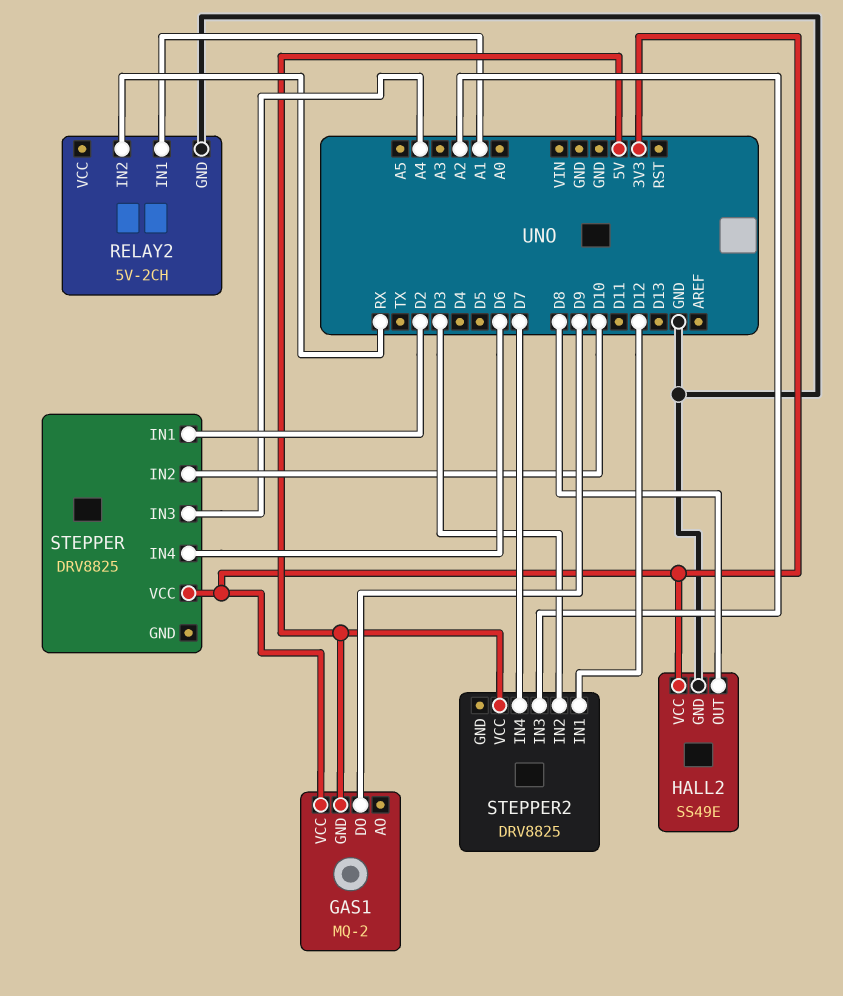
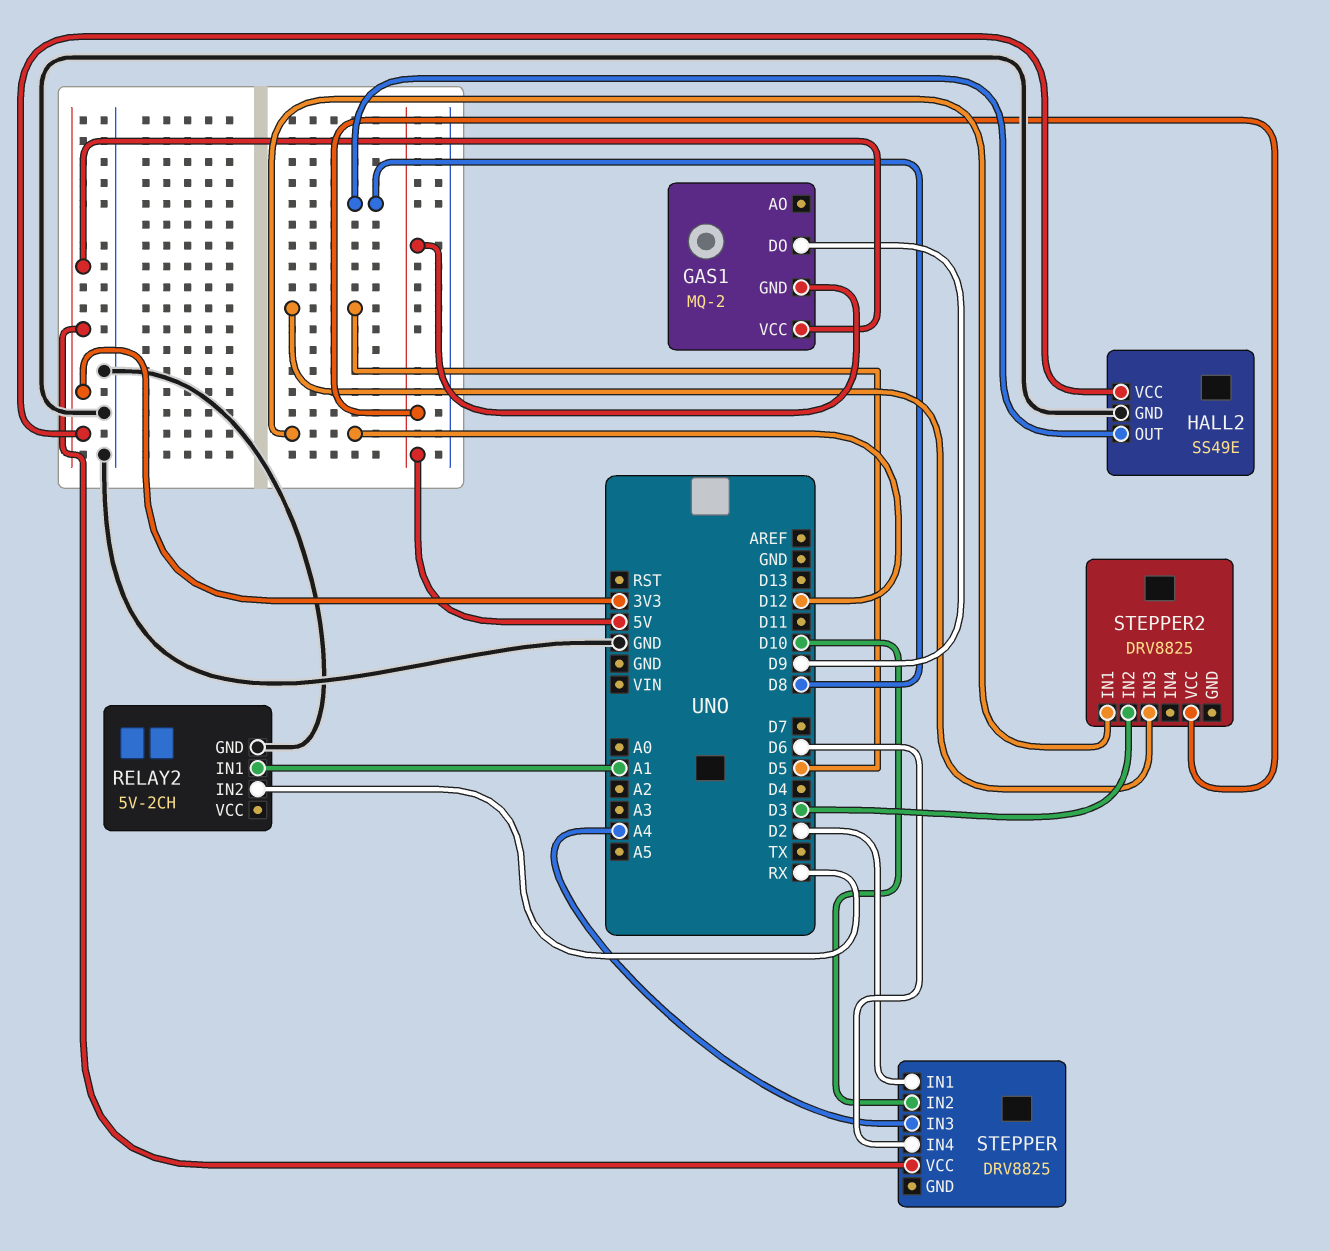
STEPPER2 pin IN3: A2 -> D5
STEPPER2 pin IN4: D7 -> none

